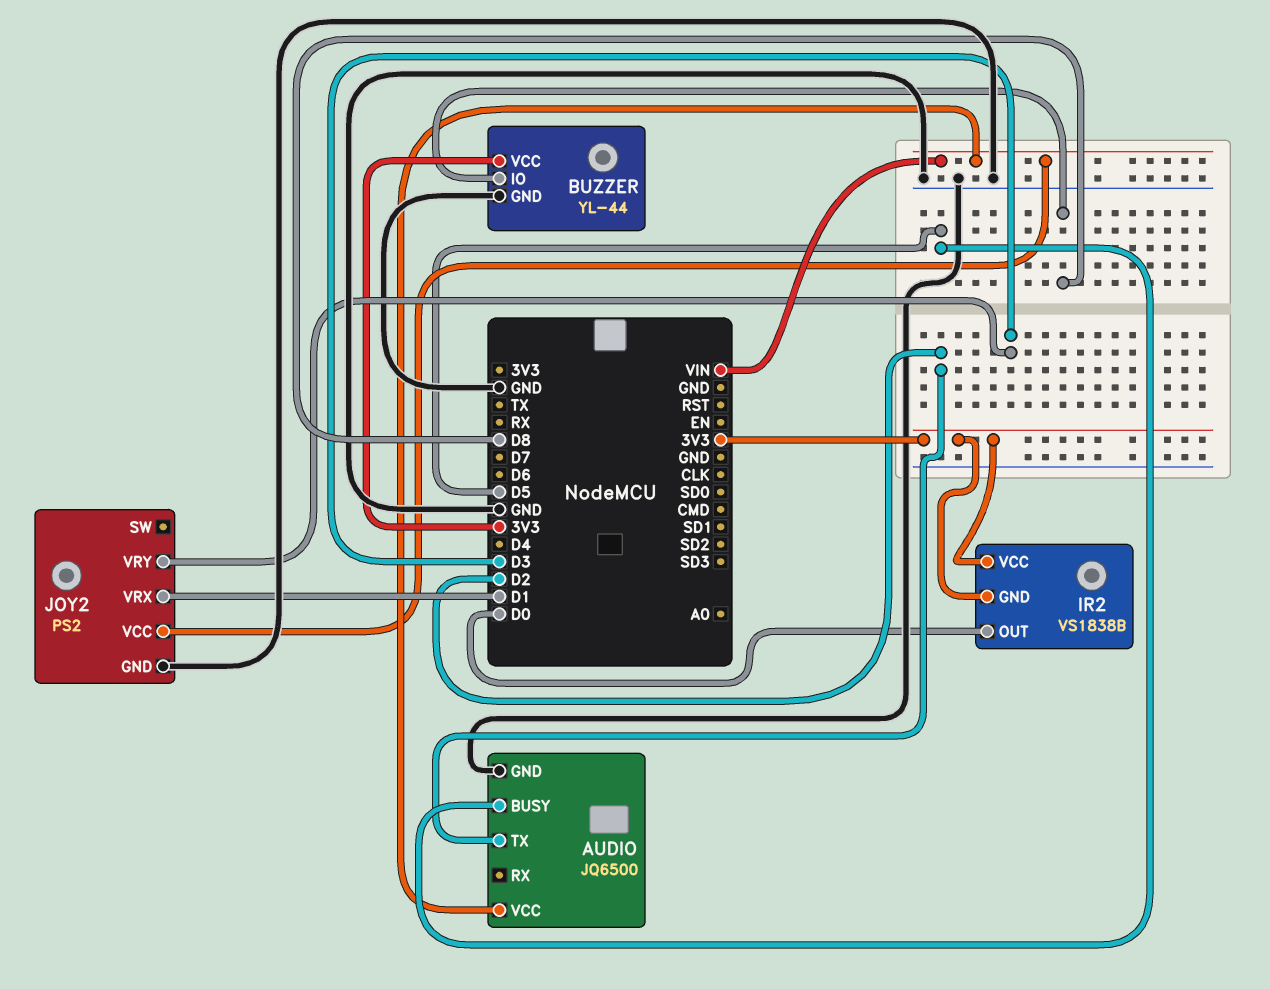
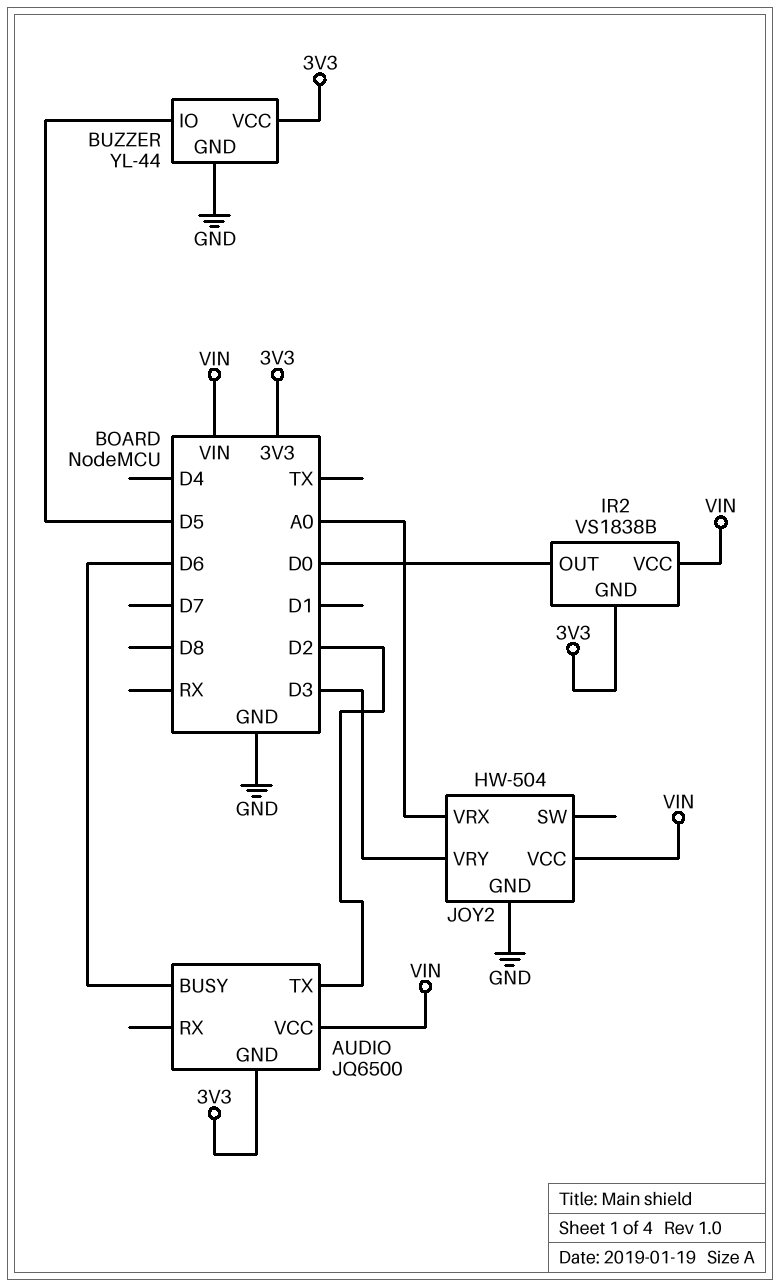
AUDIO pin BUSY: D5 -> D6
AUDIO pin GND: GND -> 3V3
BUZZER pin IO: D8 -> D5
IR2 pin VCC: 3V3 -> VIN
JOY2: PS2 -> HW-504
JOY2 pin VRX: D1 -> A0

